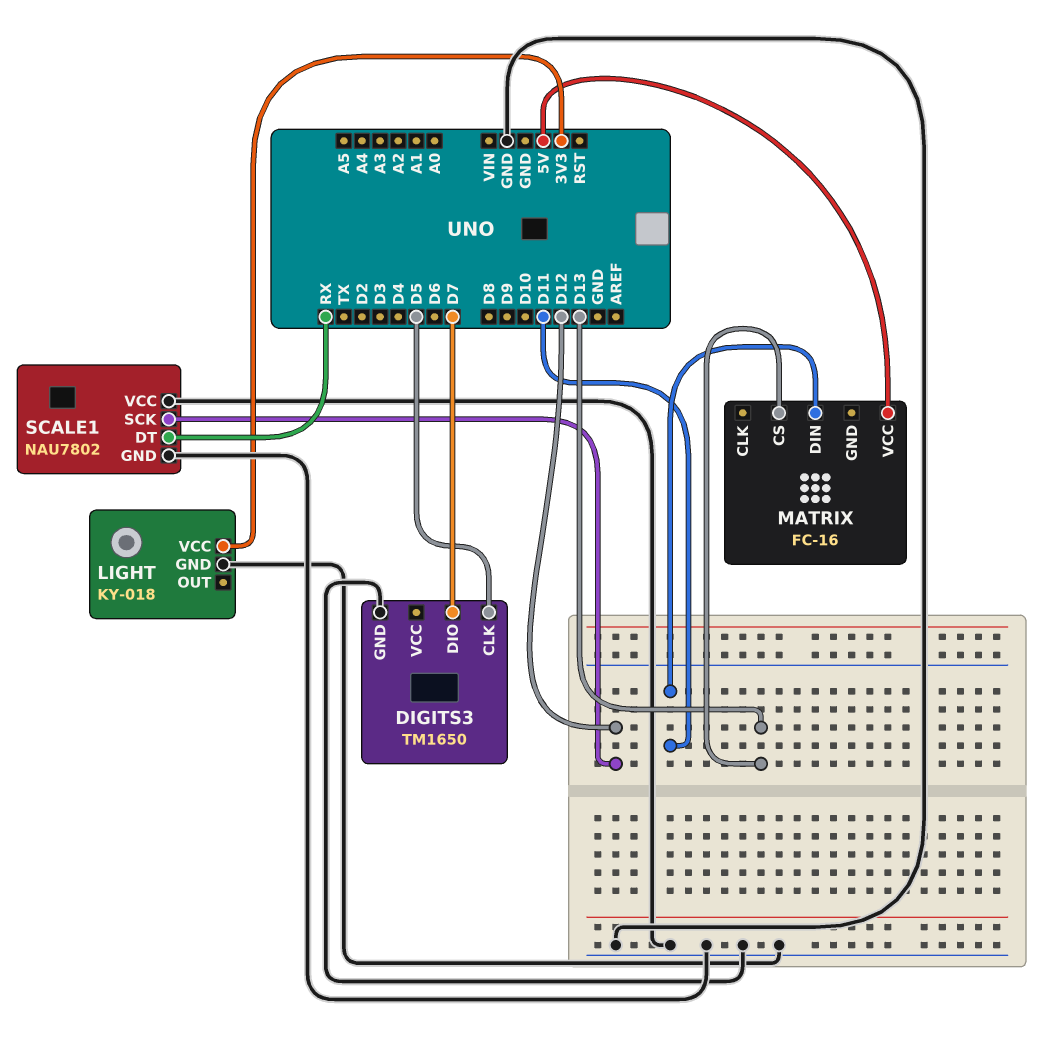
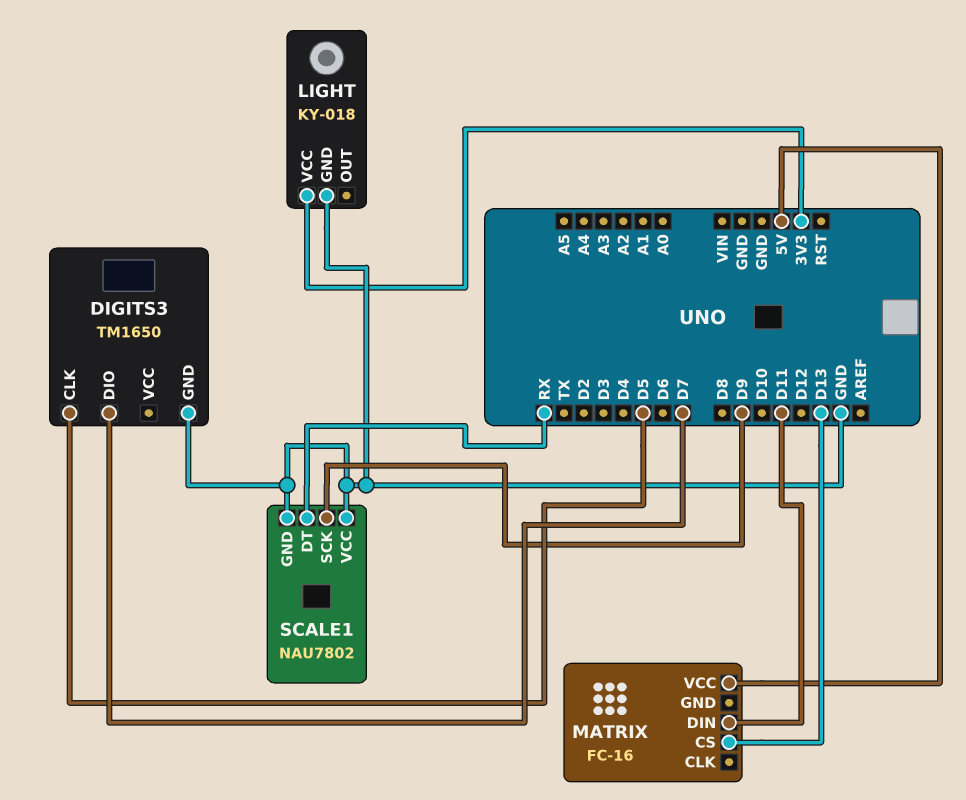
SCALE1 pin SCK: D12 -> D9

